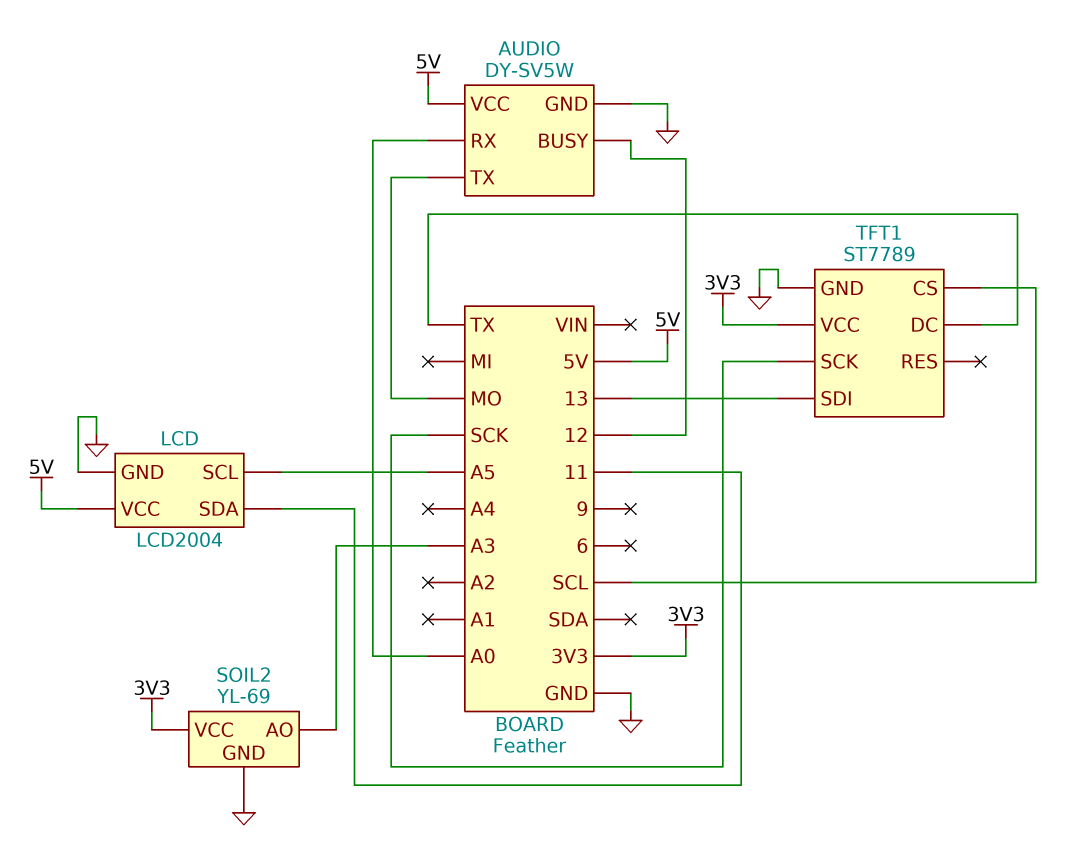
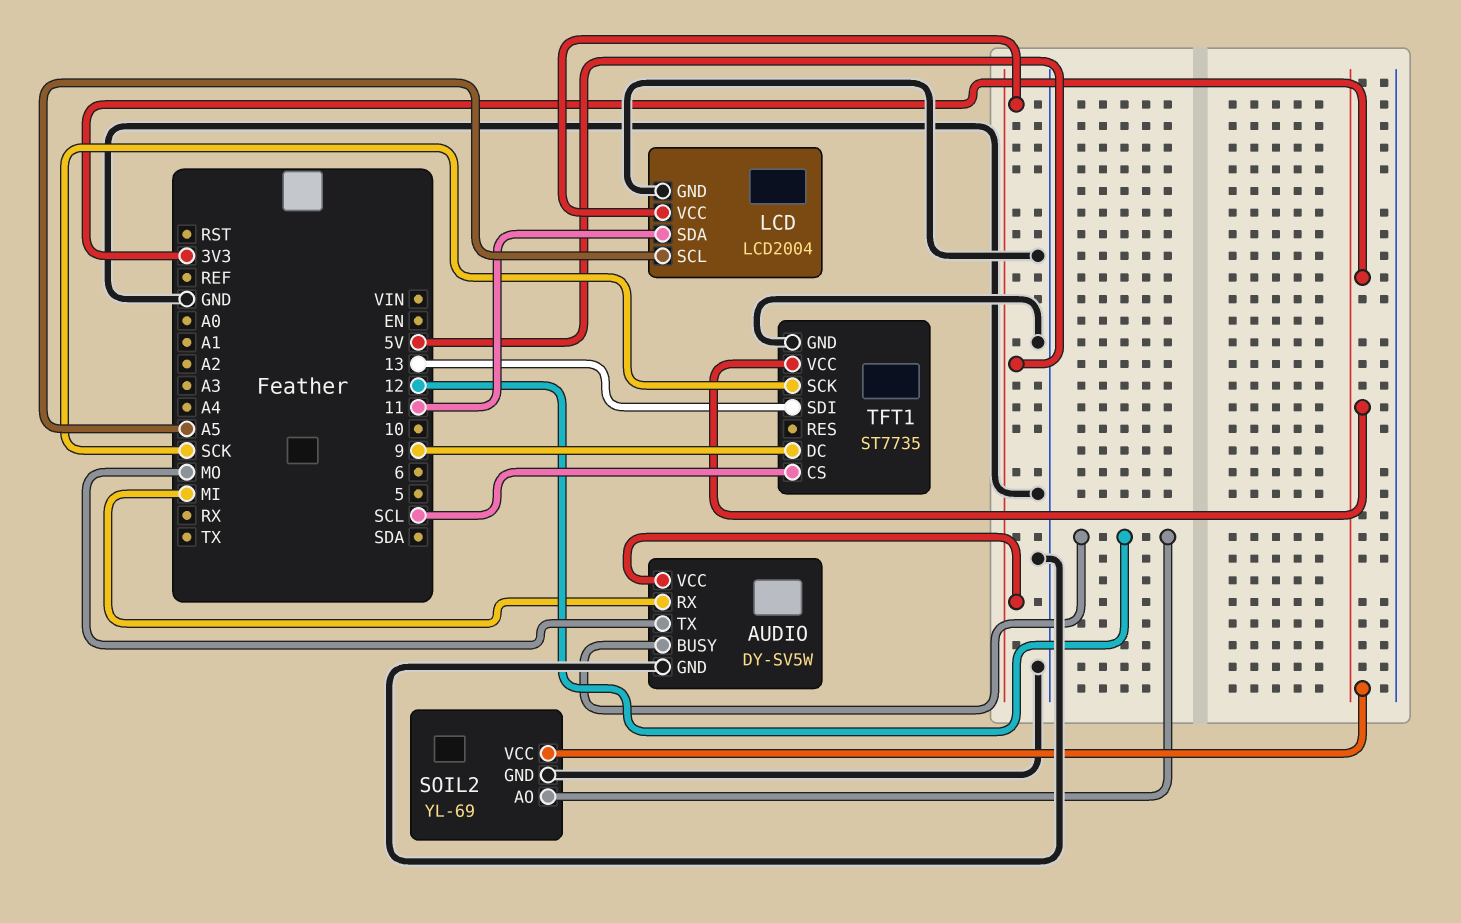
AUDIO pin RX: A0 -> MI
SOIL2 pin AO: A3 -> 12
TFT1: ST7789 -> ST7735
TFT1 pin DC: TX -> 9

